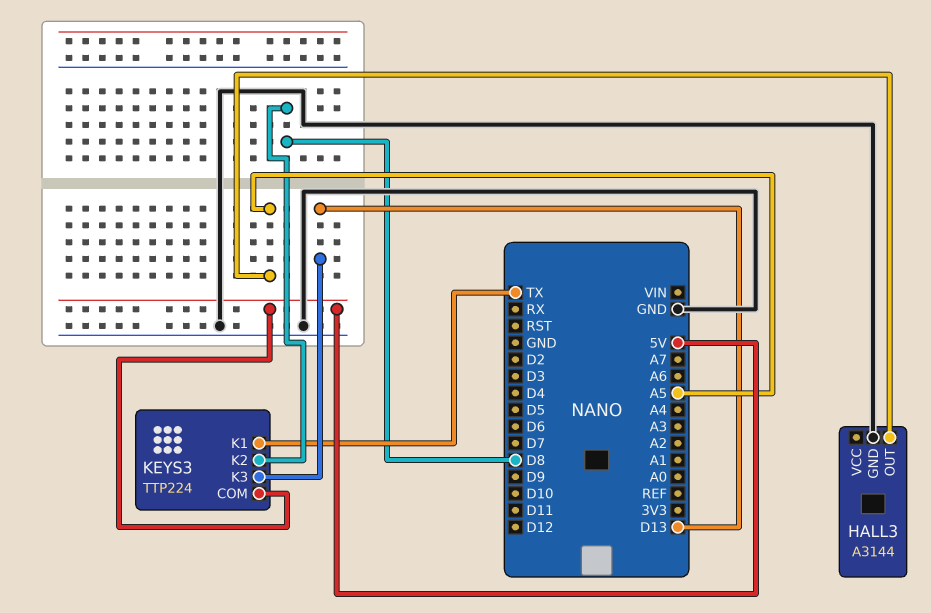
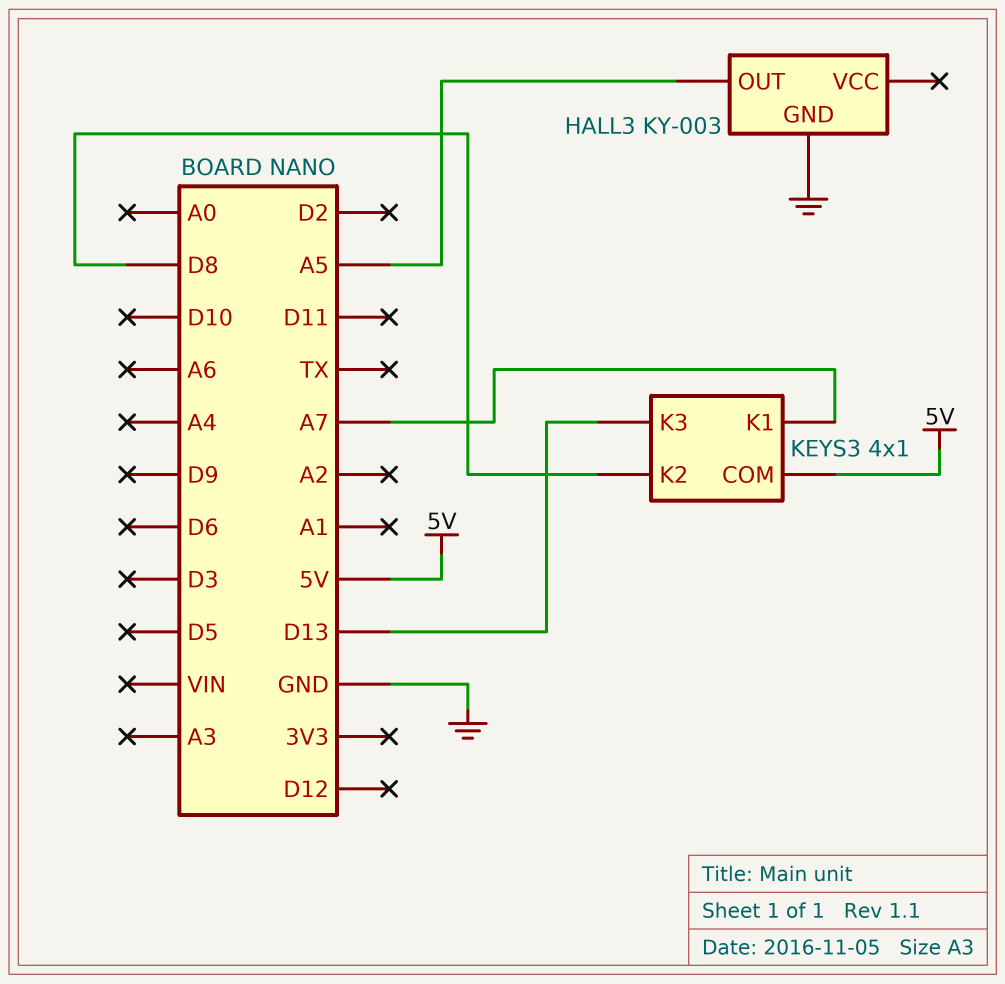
HALL3: A3144 -> KY-003
KEYS3: TTP224 -> 4x1
KEYS3 pin K1: TX -> A7

